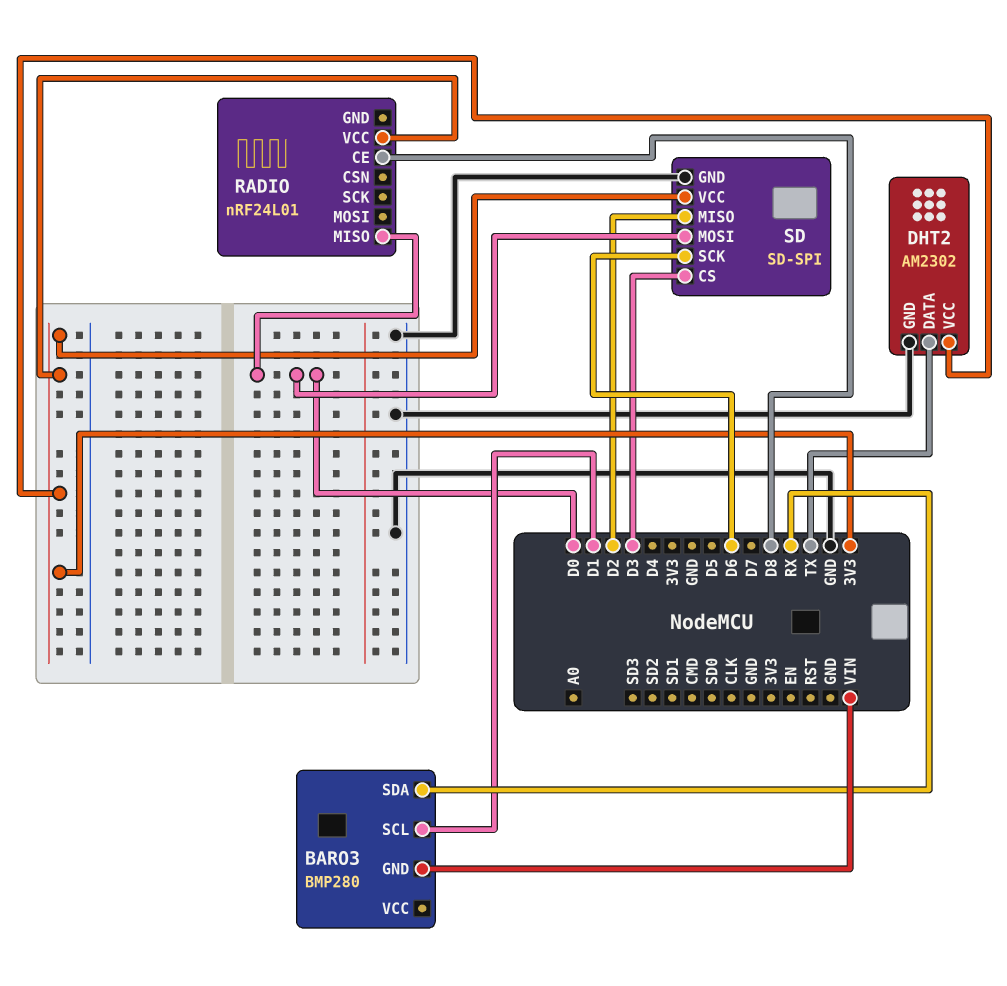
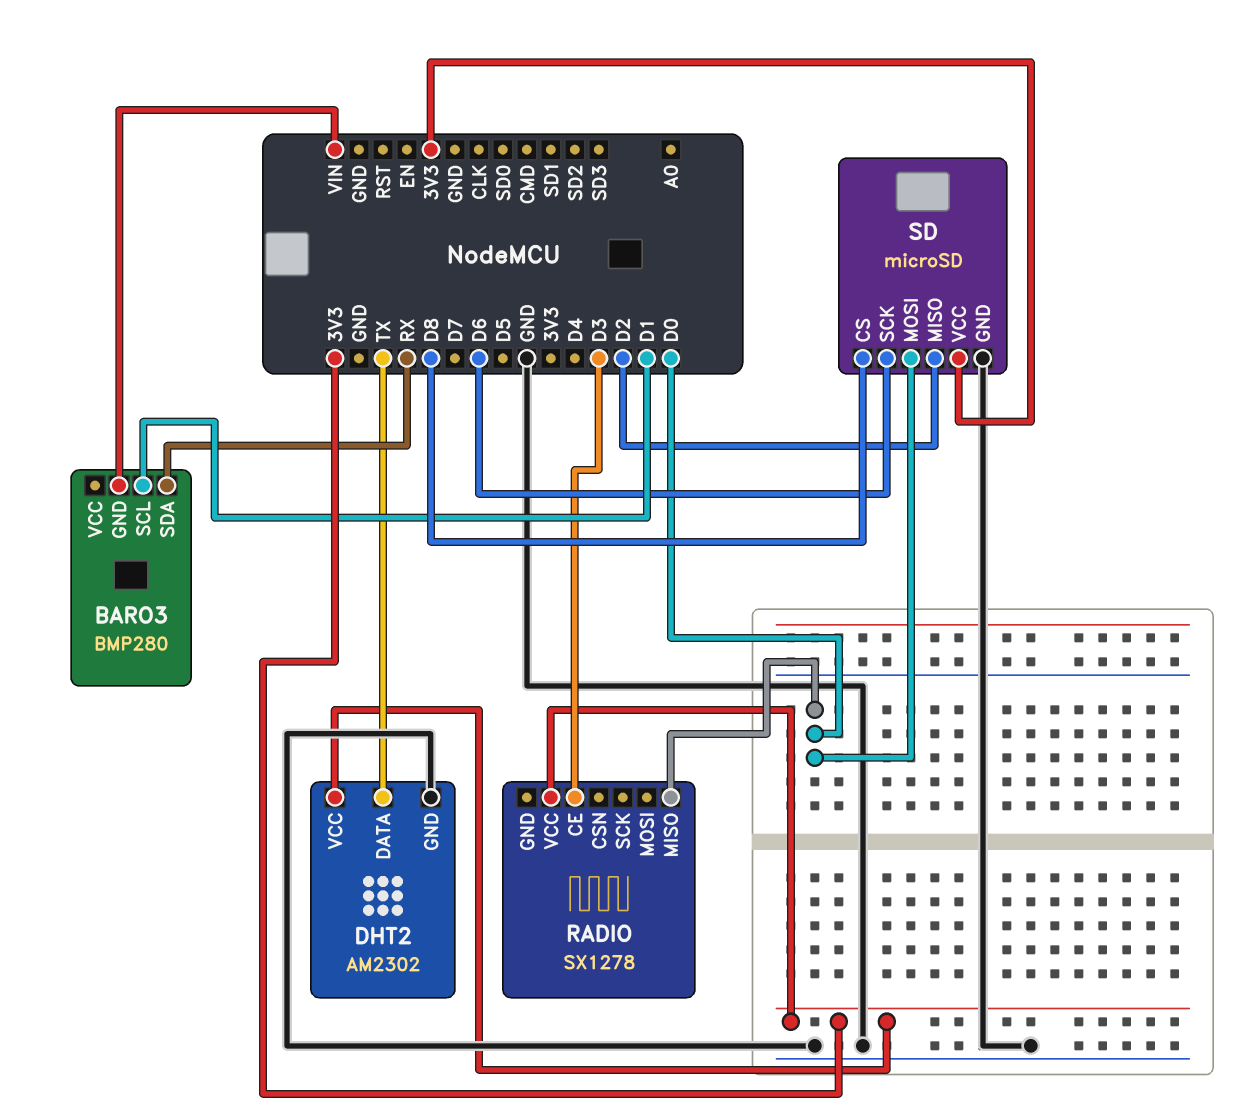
RADIO: nRF24L01 -> SX1278
RADIO pin CE: D8 -> D3
SD: SD-SPI -> microSD
SD pin CS: D3 -> D8

